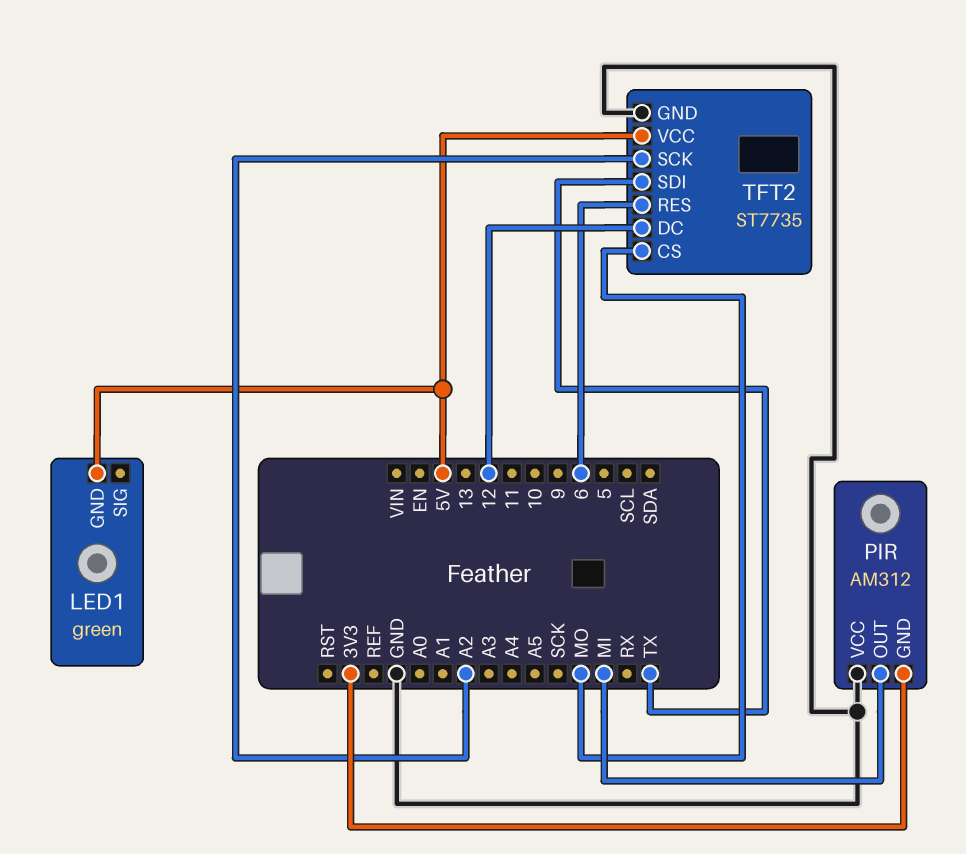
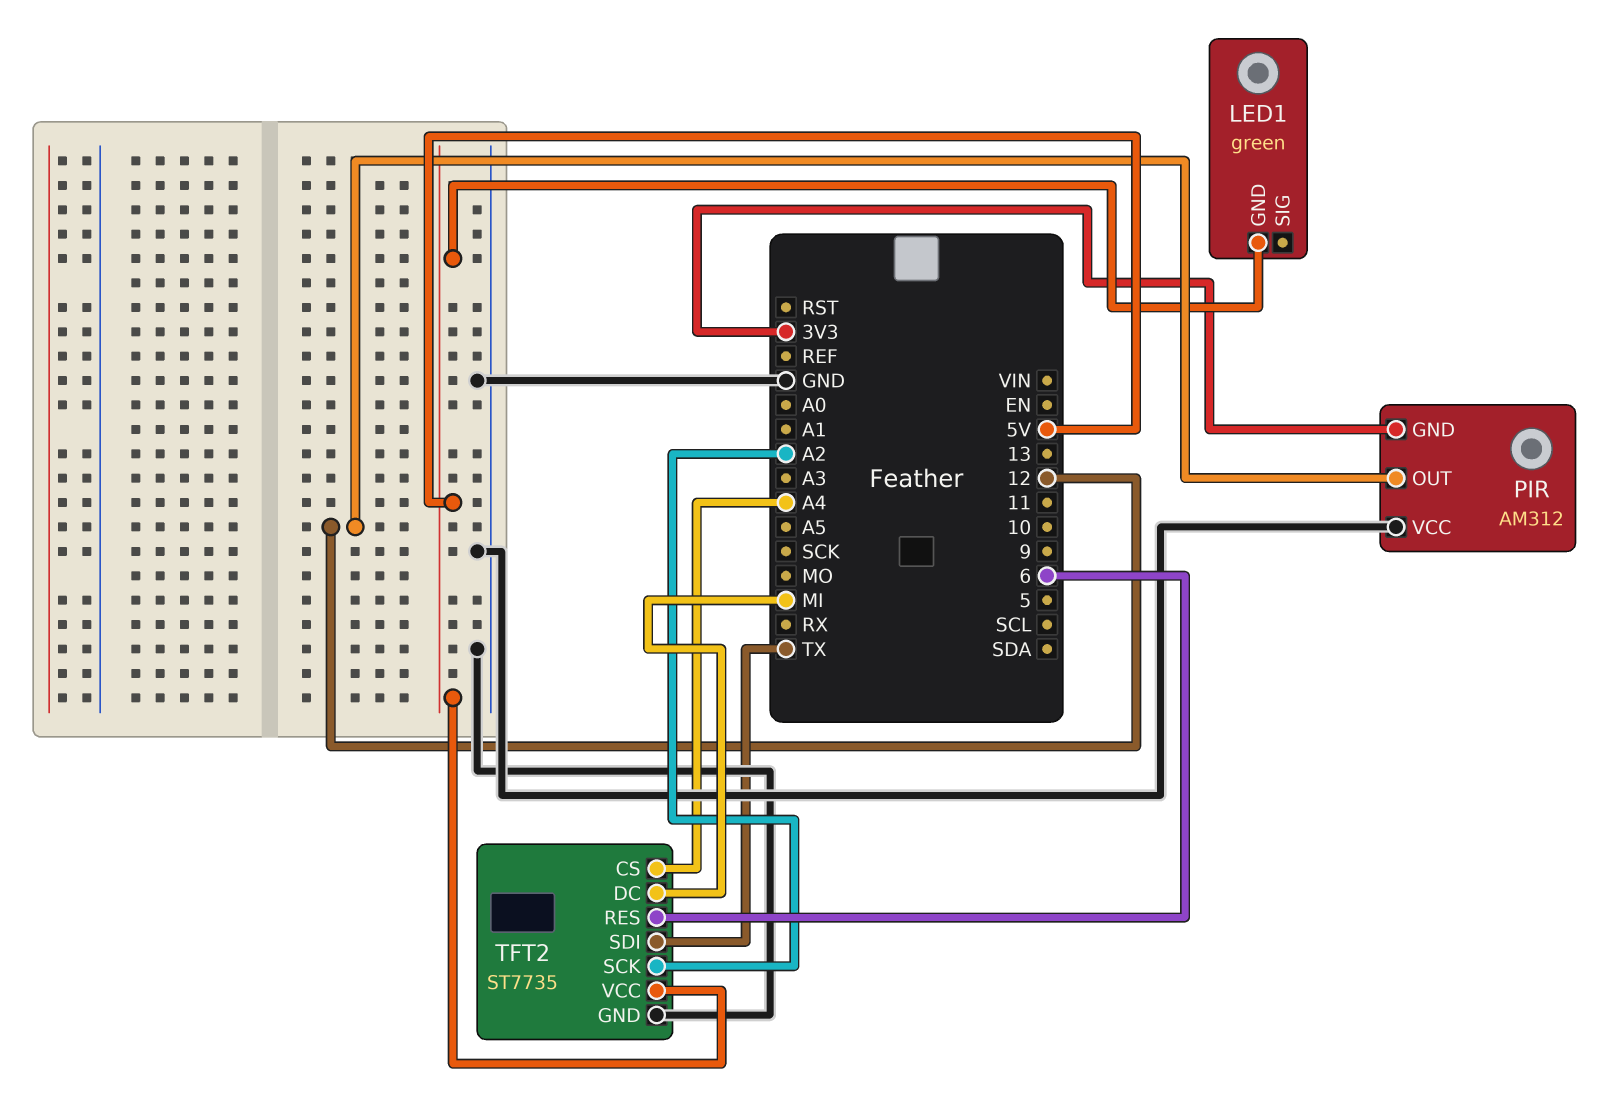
PIR pin OUT: MI -> 12
TFT2 pin CS: MO -> A4
TFT2 pin DC: 12 -> MI

